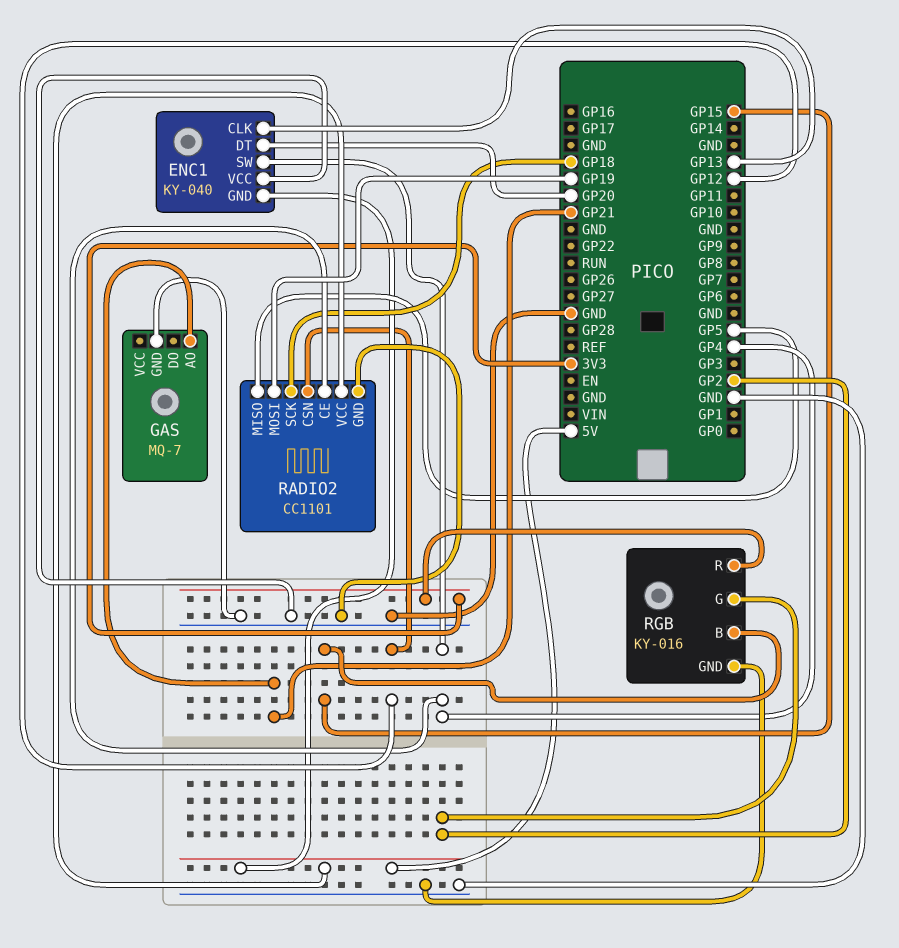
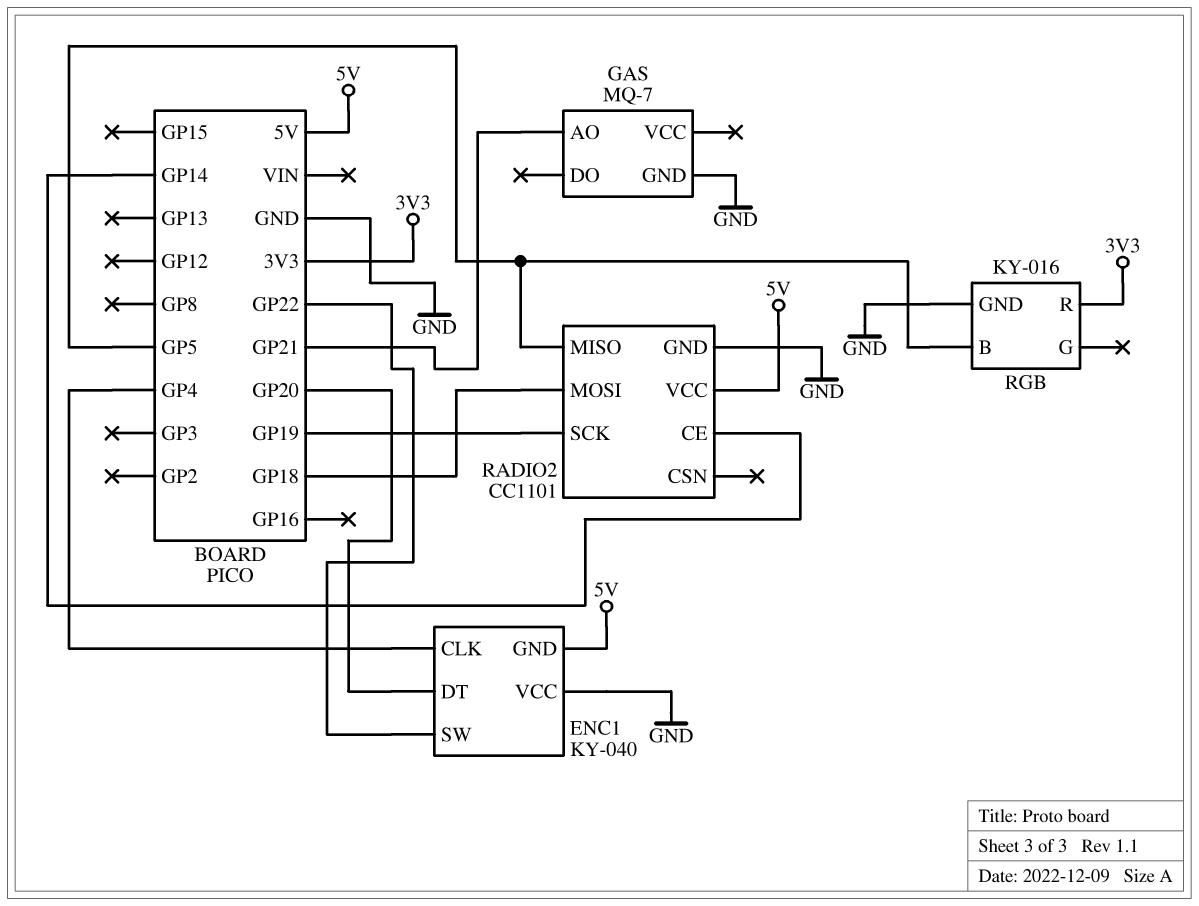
ENC1 pin CLK: GP13 -> GP4
ENC1 pin SW: GP4 -> GP22
RADIO2 pin CE: GP4 -> GP14
RADIO2 pin CSN: GP12 -> none
RADIO2 pin MOSI: GP19 -> GP18
RADIO2 pin SCK: GP18 -> GP19
RGB pin B: GP15 -> GP5
RGB pin G: GP2 -> none

